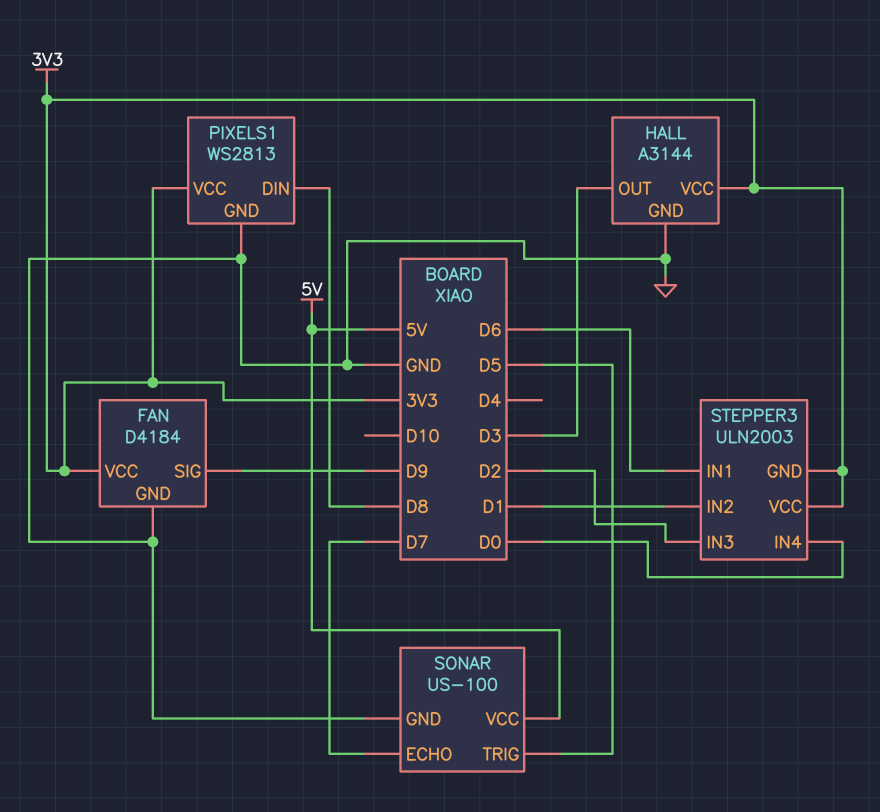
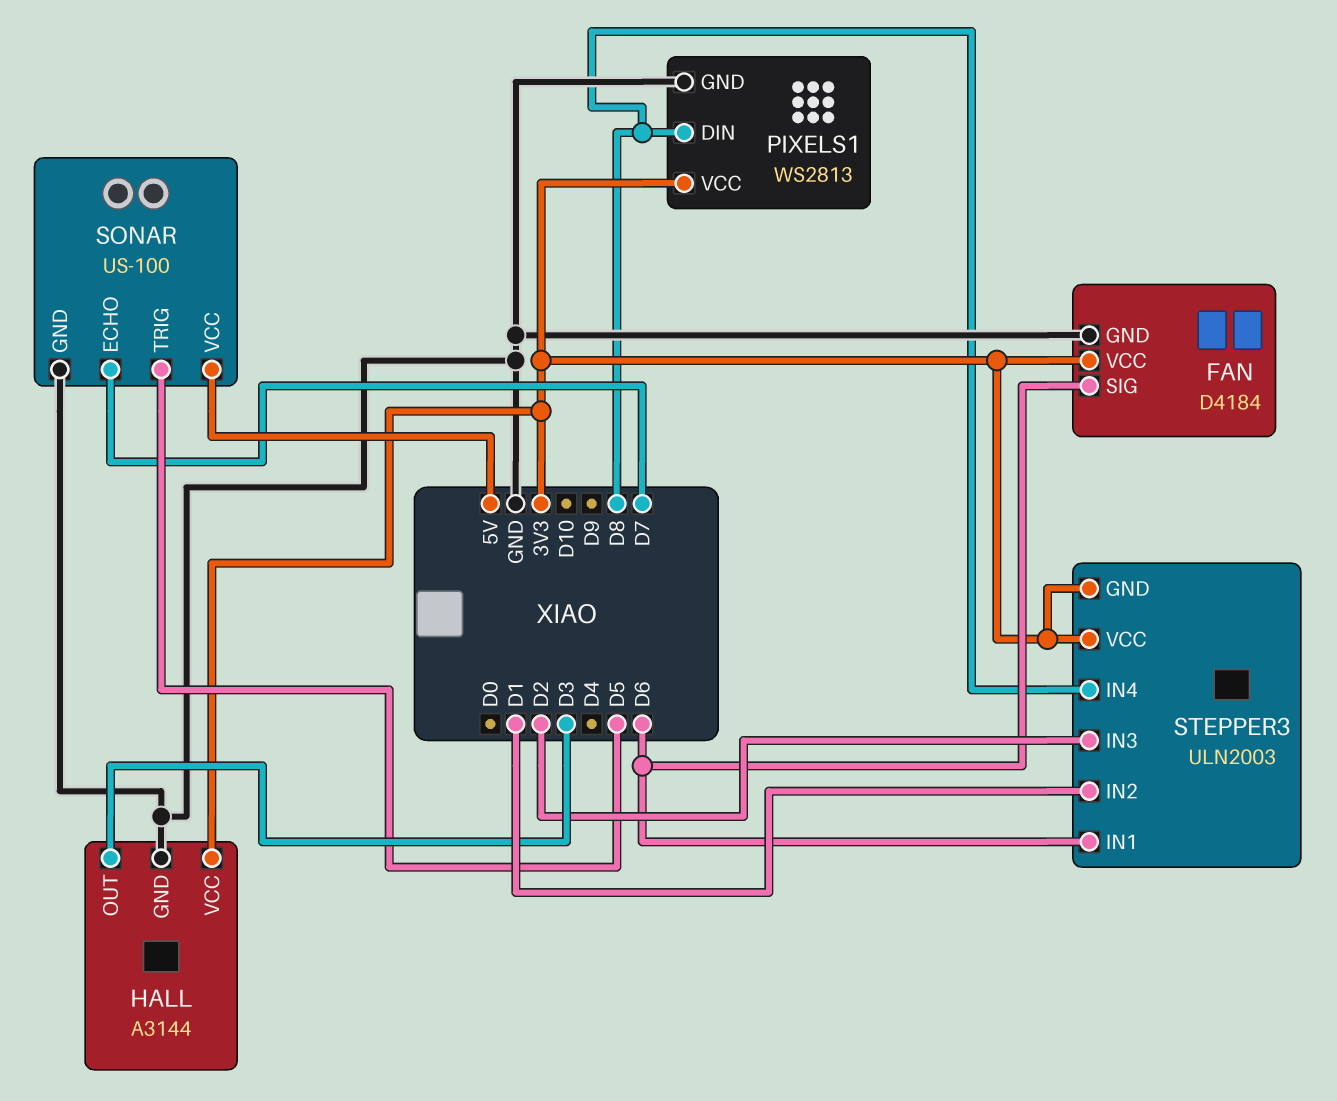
FAN pin SIG: D9 -> D6
STEPPER3 pin IN4: D0 -> D8

